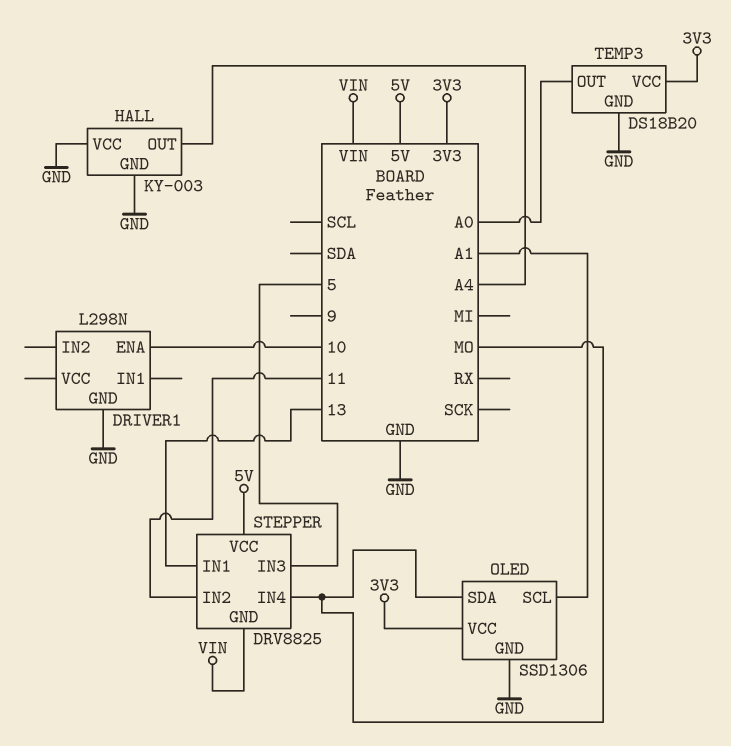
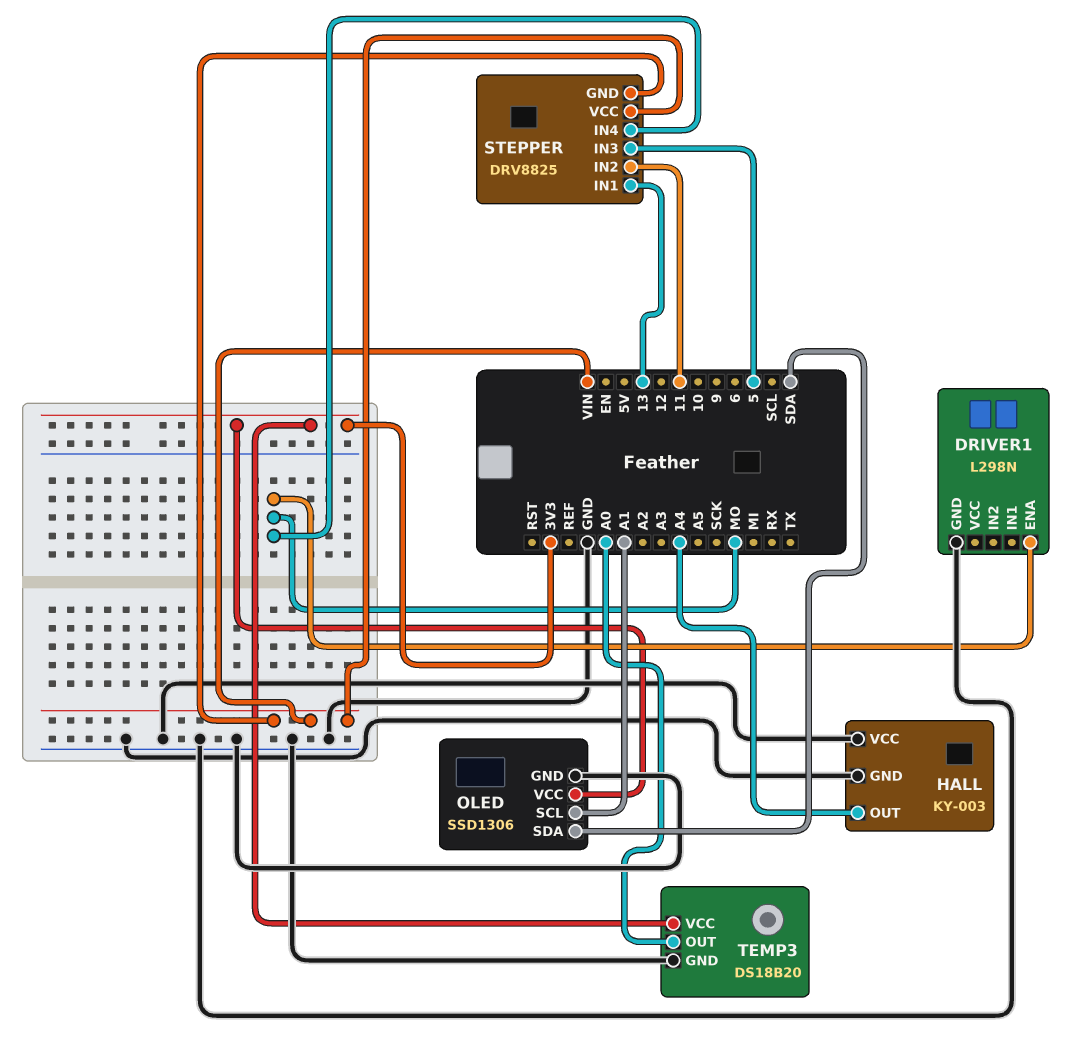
DRIVER1 pin ENA: 10 -> MO
OLED pin SDA: MO -> SDA
STEPPER pin VCC: 5V -> VIN

